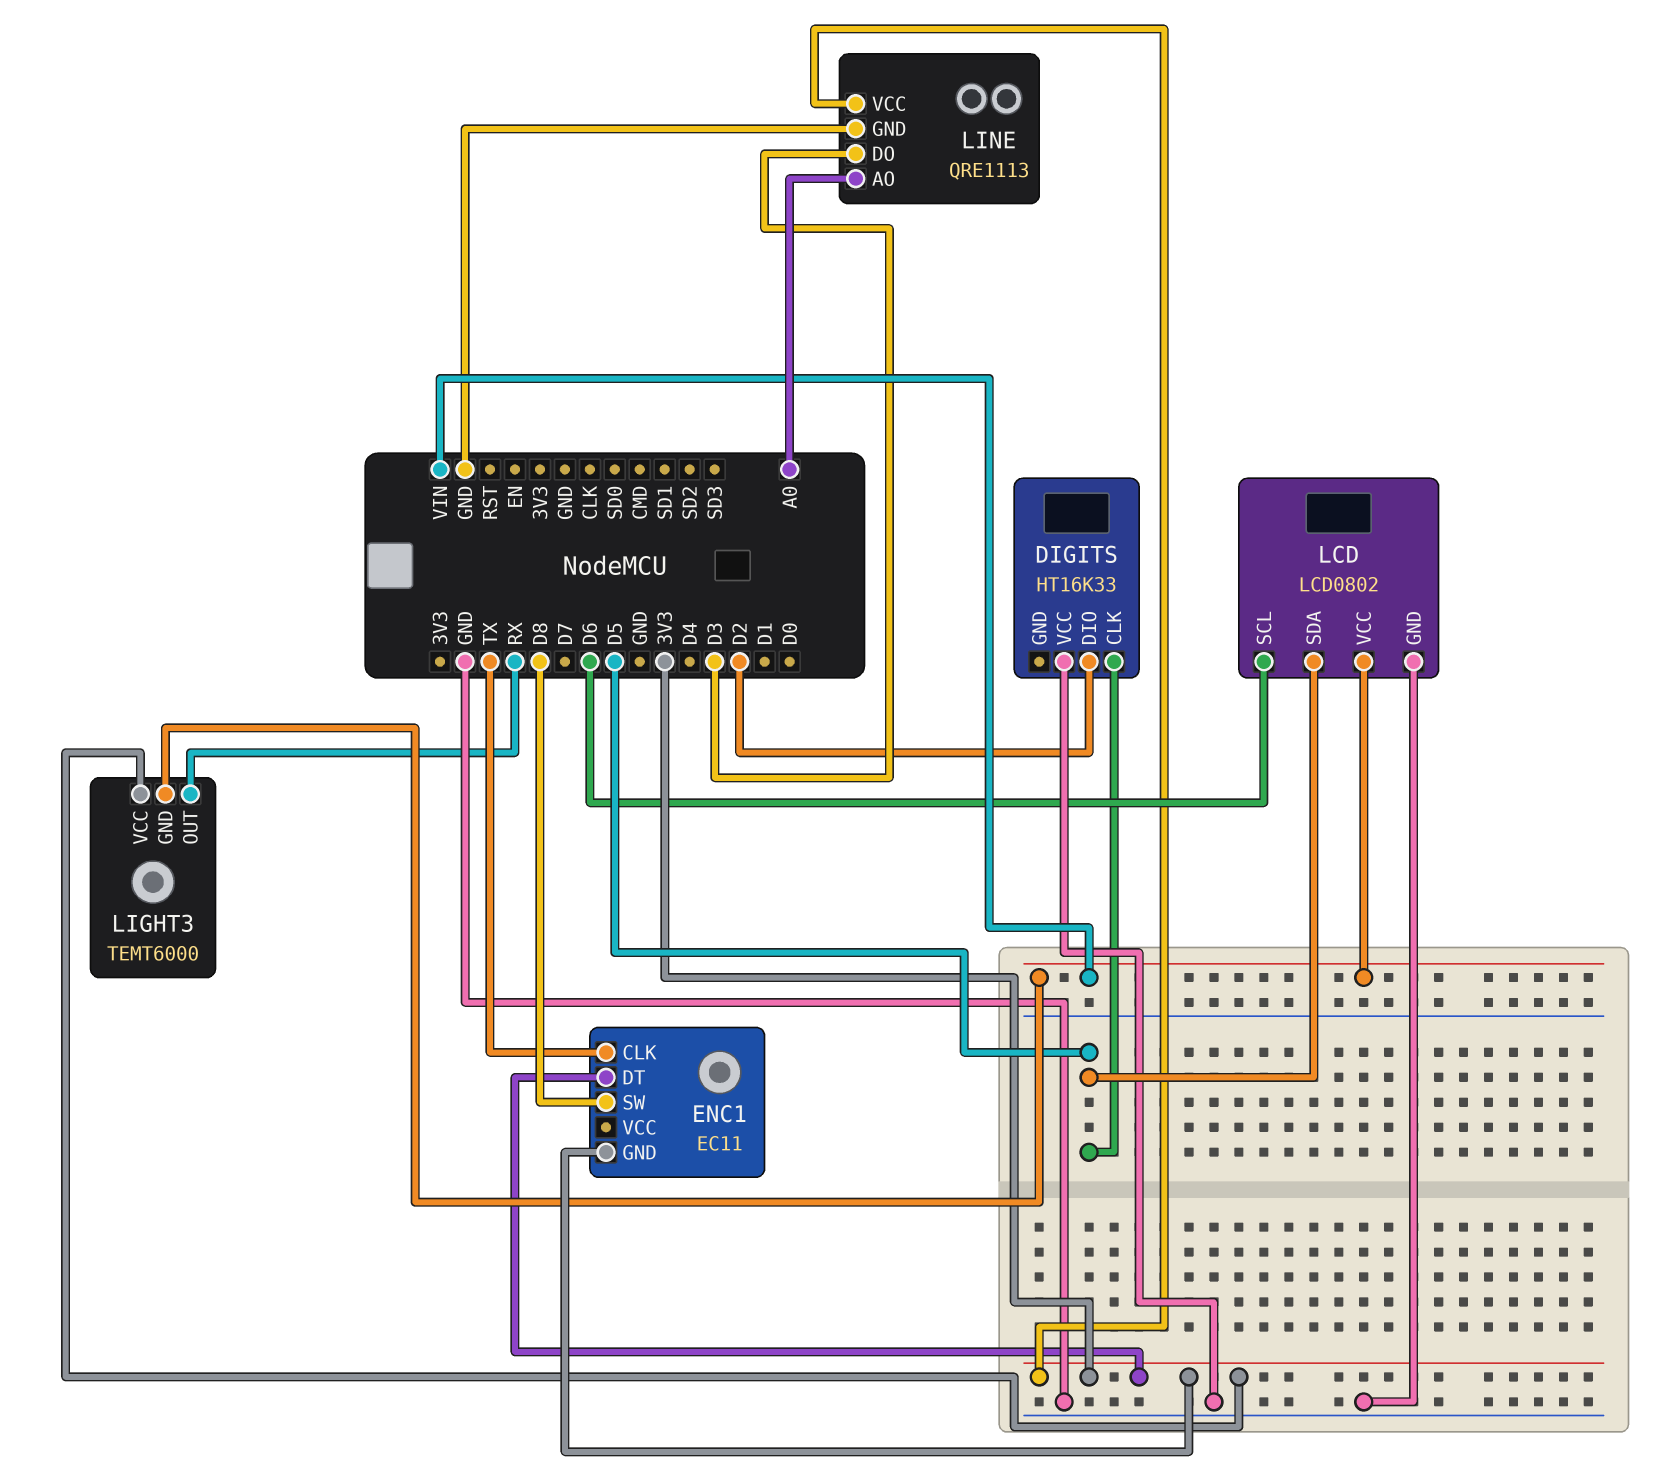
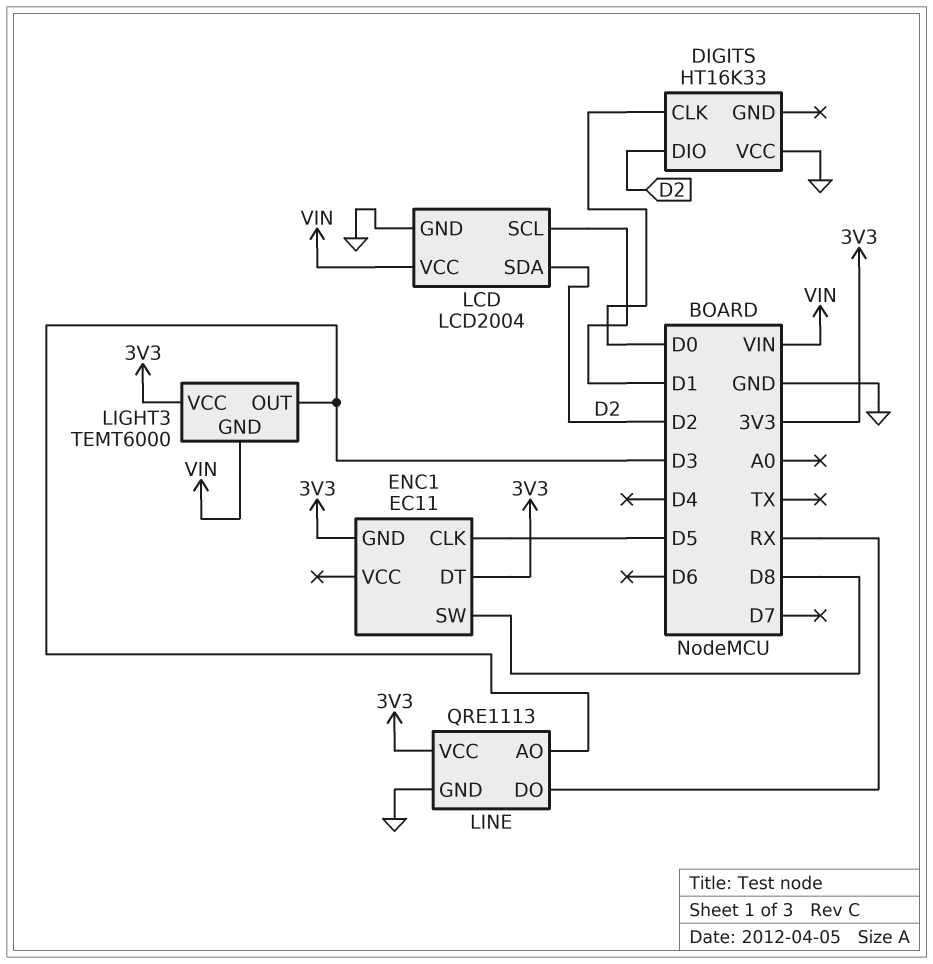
DIGITS pin CLK: D5 -> D0
ENC1 pin CLK: TX -> D5
LCD: LCD0802 -> LCD2004
LCD pin SCL: D6 -> D1
LCD pin SDA: D5 -> D2
LIGHT3 pin OUT: RX -> D3
LINE pin AO: A0 -> D3
LINE pin DO: D3 -> RX

